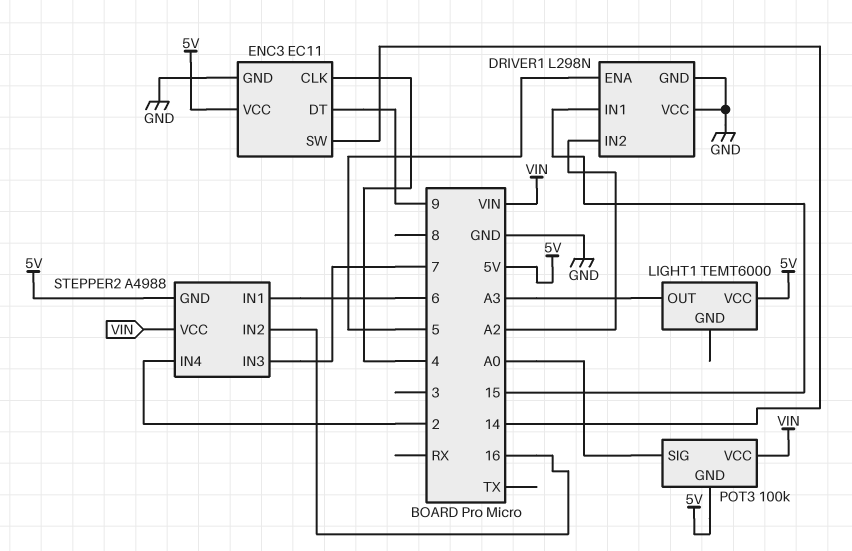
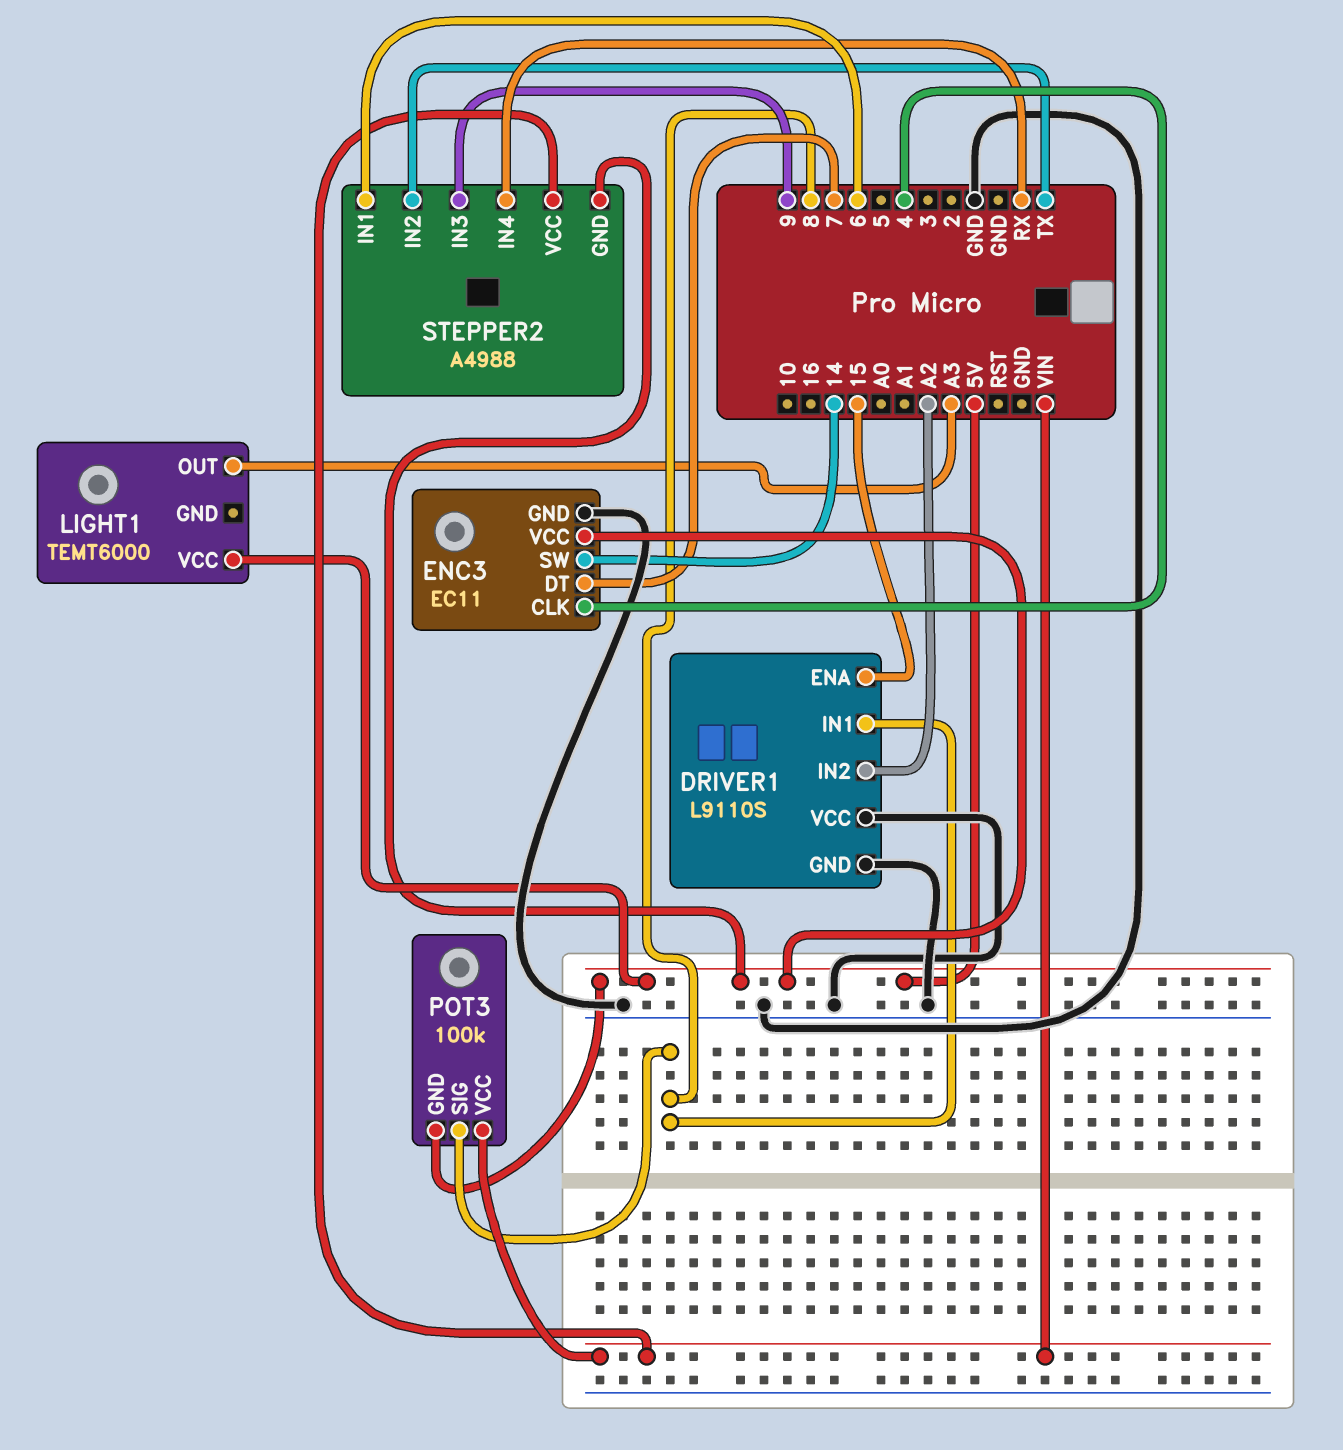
DRIVER1: L298N -> L9110S
DRIVER1 pin ENA: 5 -> 15
DRIVER1 pin IN1: 15 -> 8
ENC3 pin DT: 9 -> 7
POT3 pin SIG: A0 -> 8
STEPPER2 pin IN2: 16 -> TX
STEPPER2 pin IN3: 7 -> 9
STEPPER2 pin IN4: 2 -> RX

